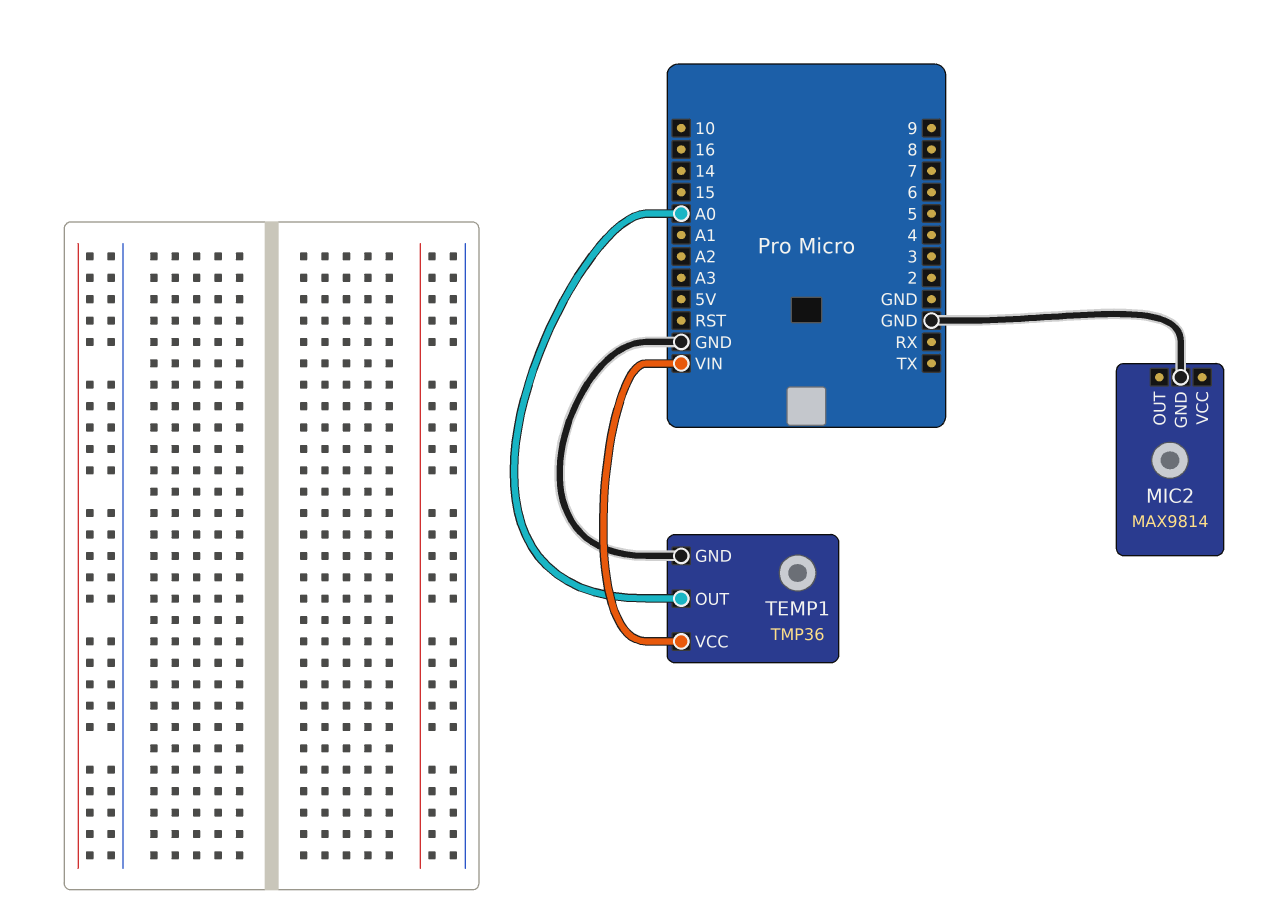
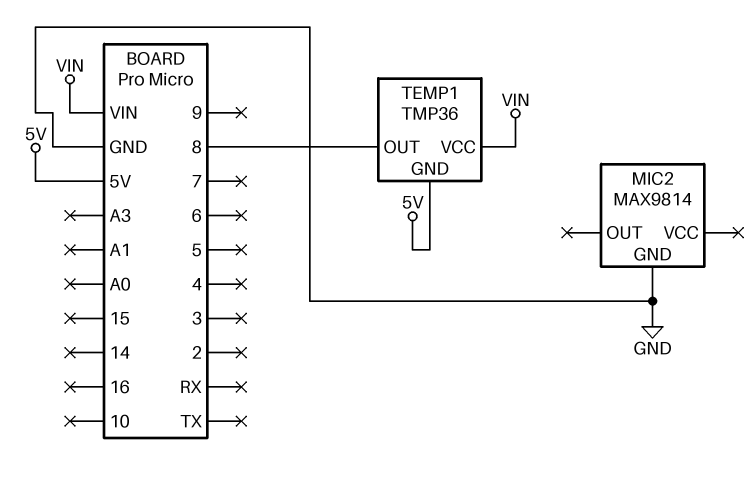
TEMP1 pin GND: GND -> 5V
TEMP1 pin OUT: A0 -> 8

